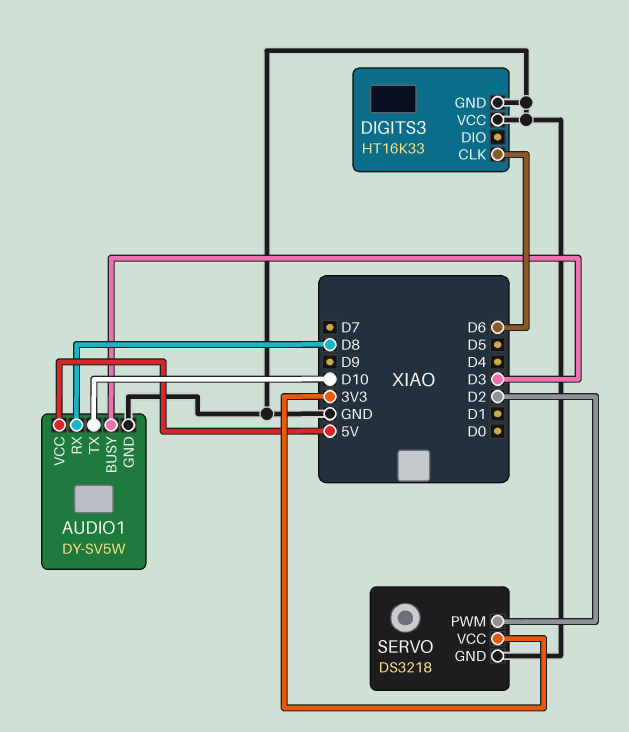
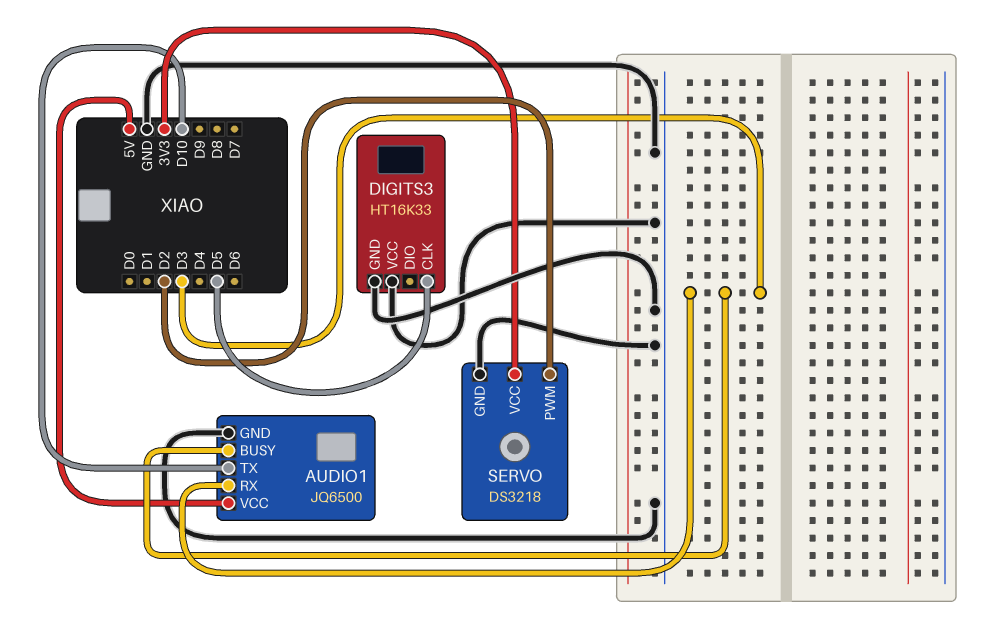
AUDIO1: DY-SV5W -> JQ6500
AUDIO1 pin RX: D8 -> D3
DIGITS3 pin CLK: D6 -> D5

